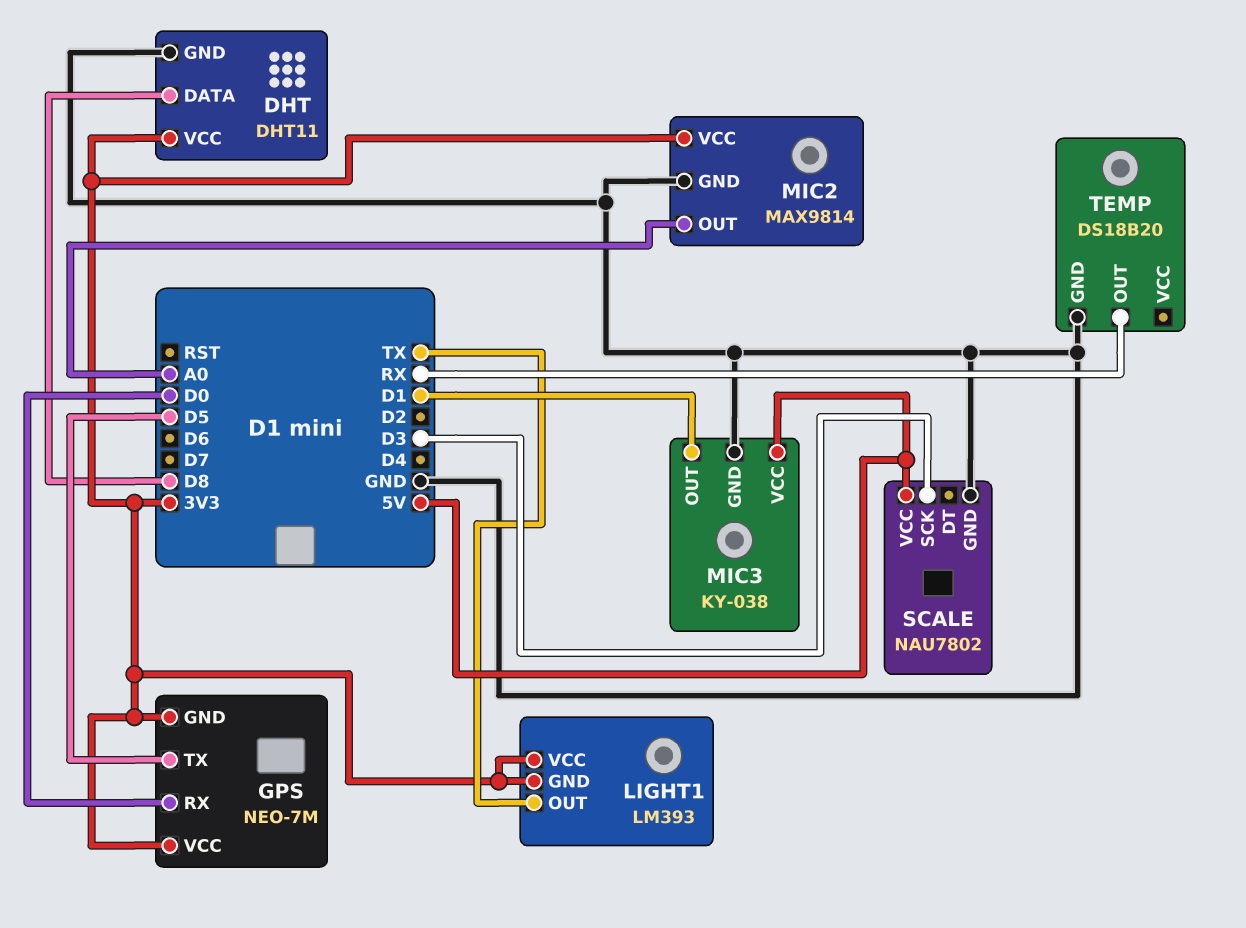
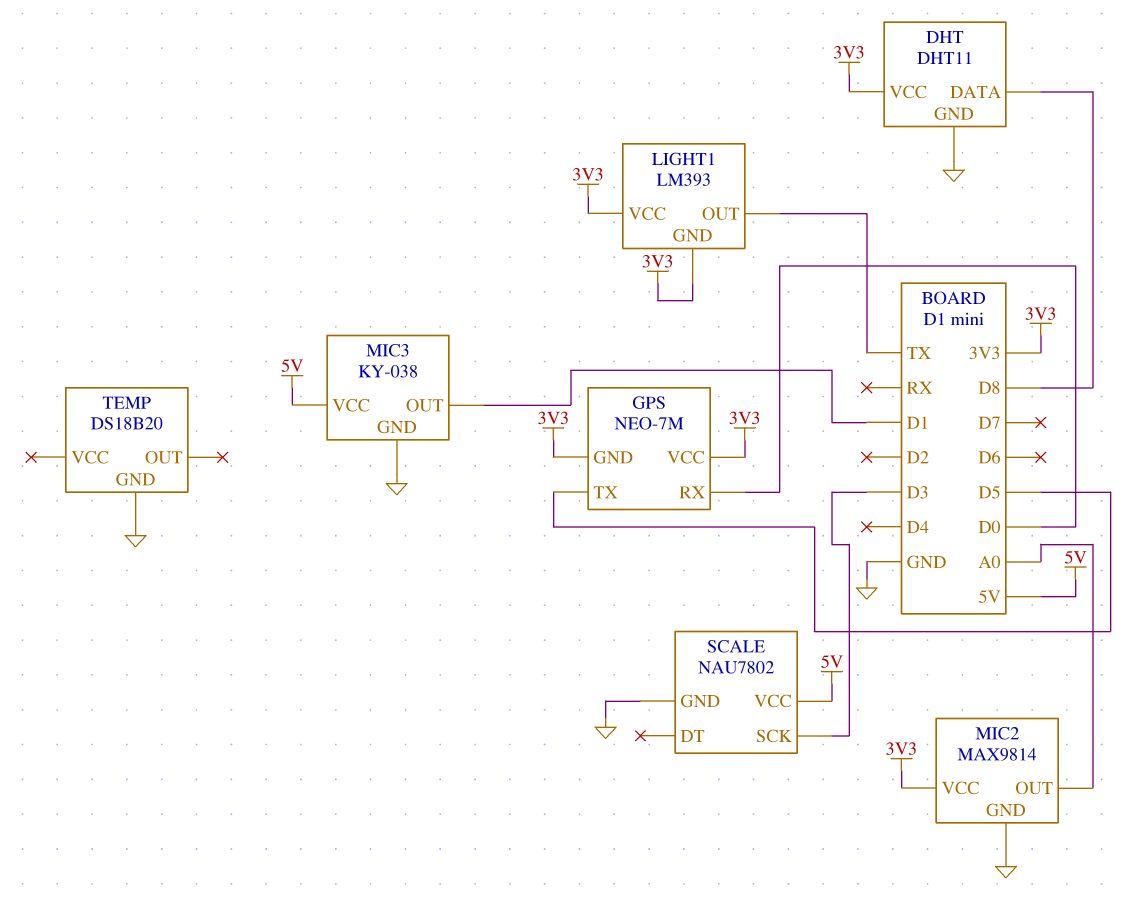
TEMP pin OUT: RX -> none

